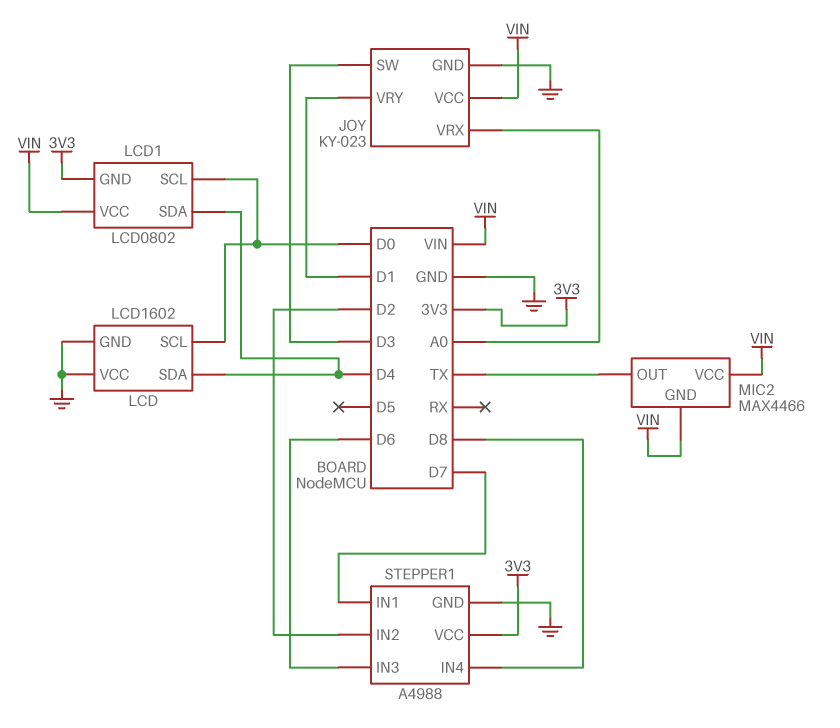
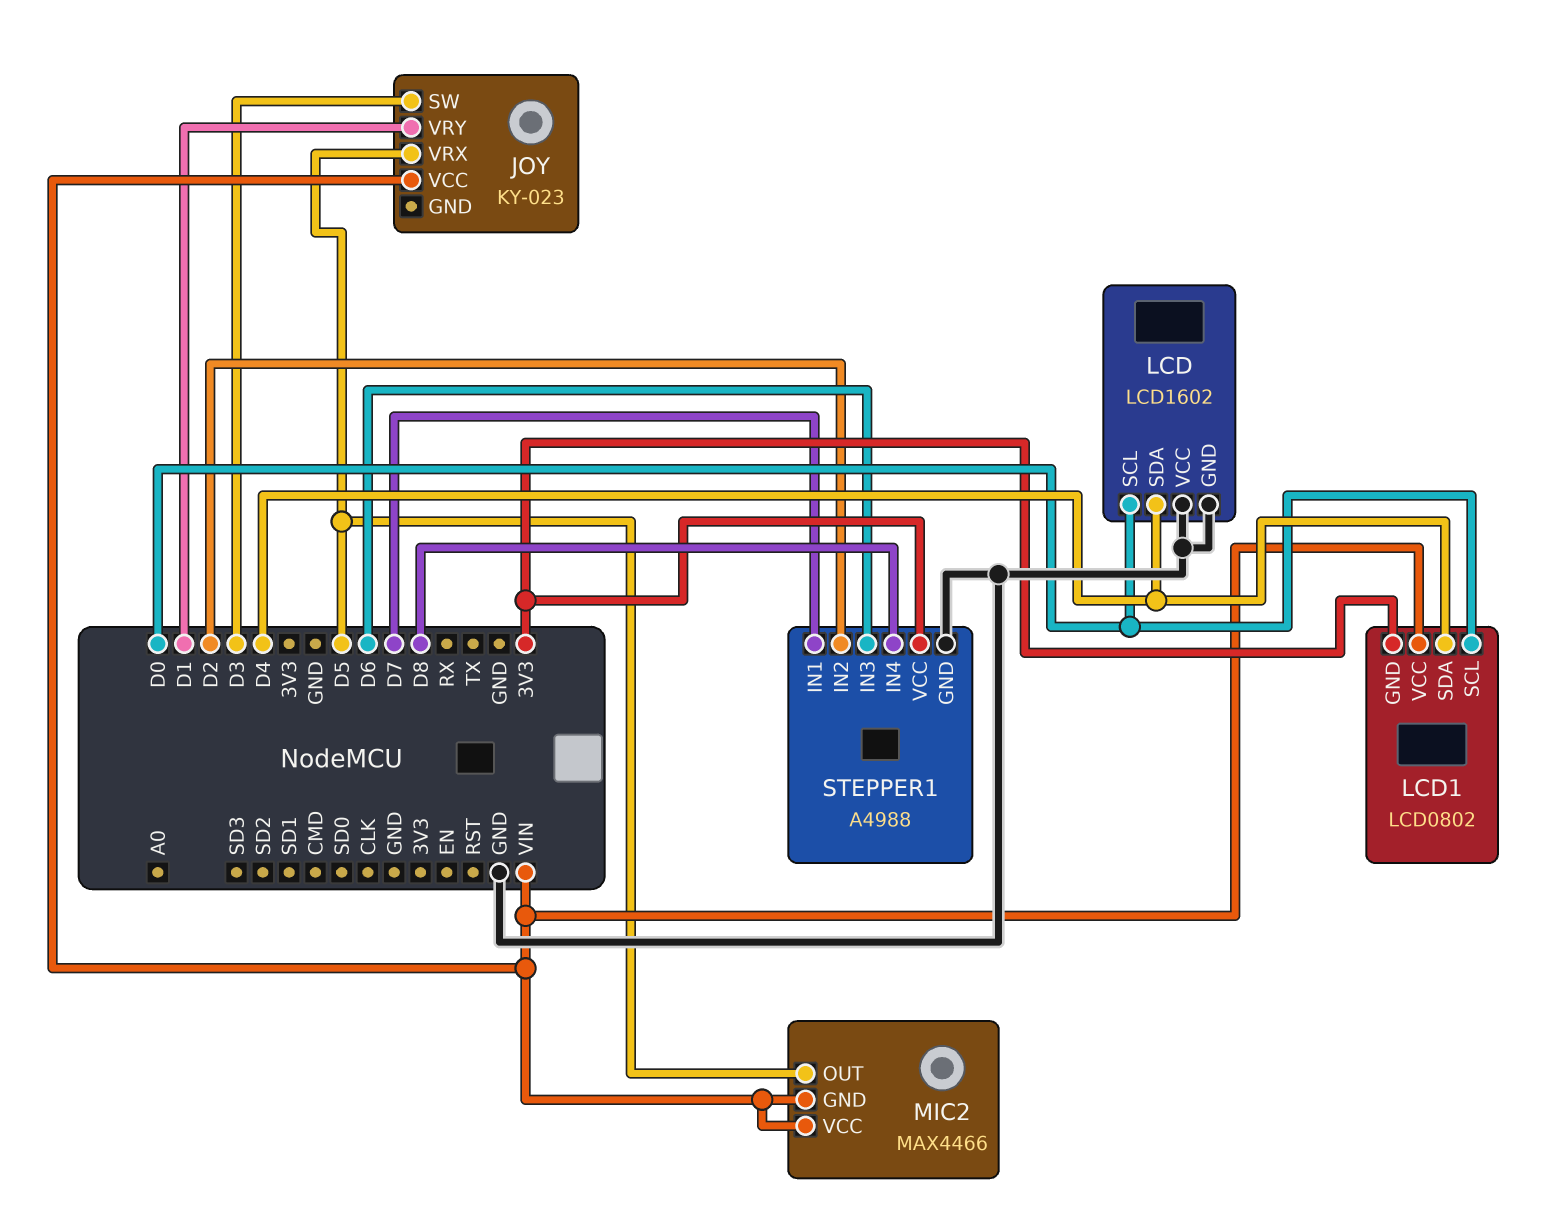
JOY pin GND: GND -> none
JOY pin VRX: A0 -> D5
MIC2 pin OUT: TX -> D5

